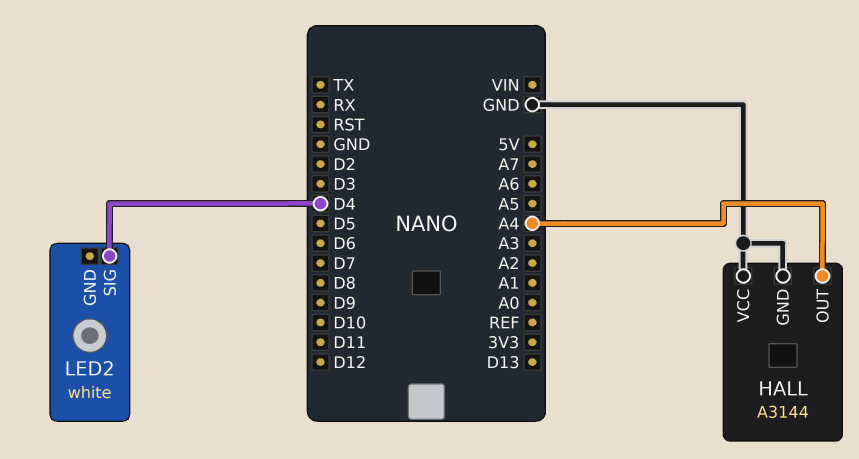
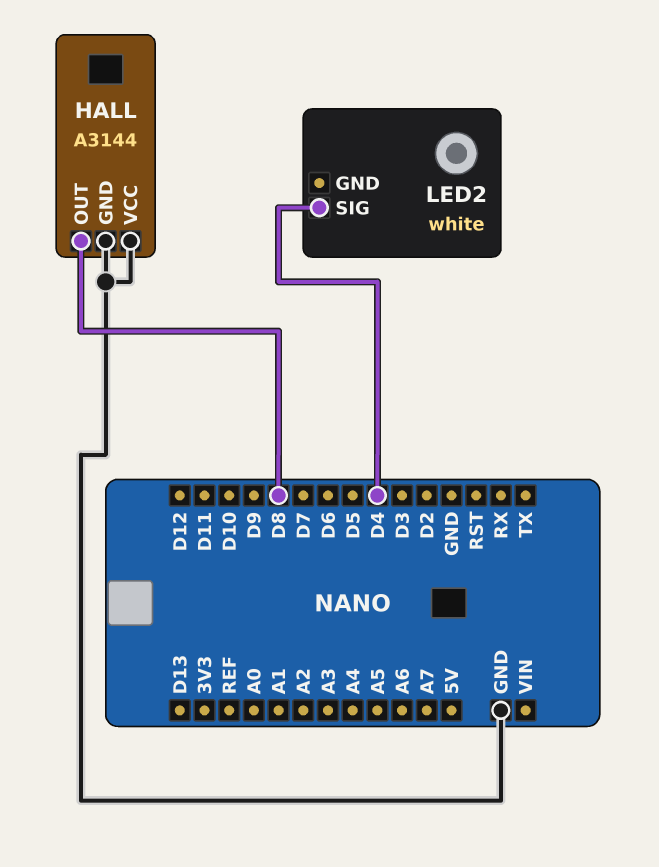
HALL pin OUT: A4 -> D8

